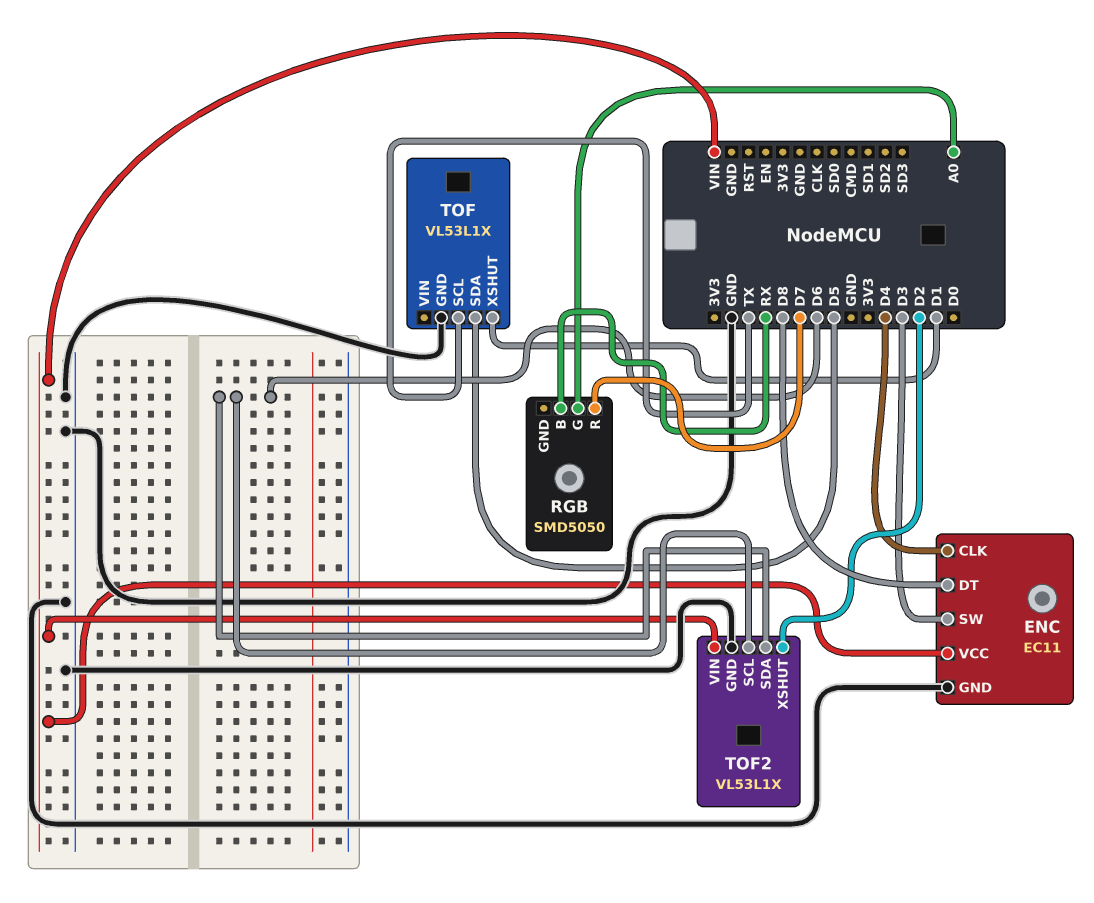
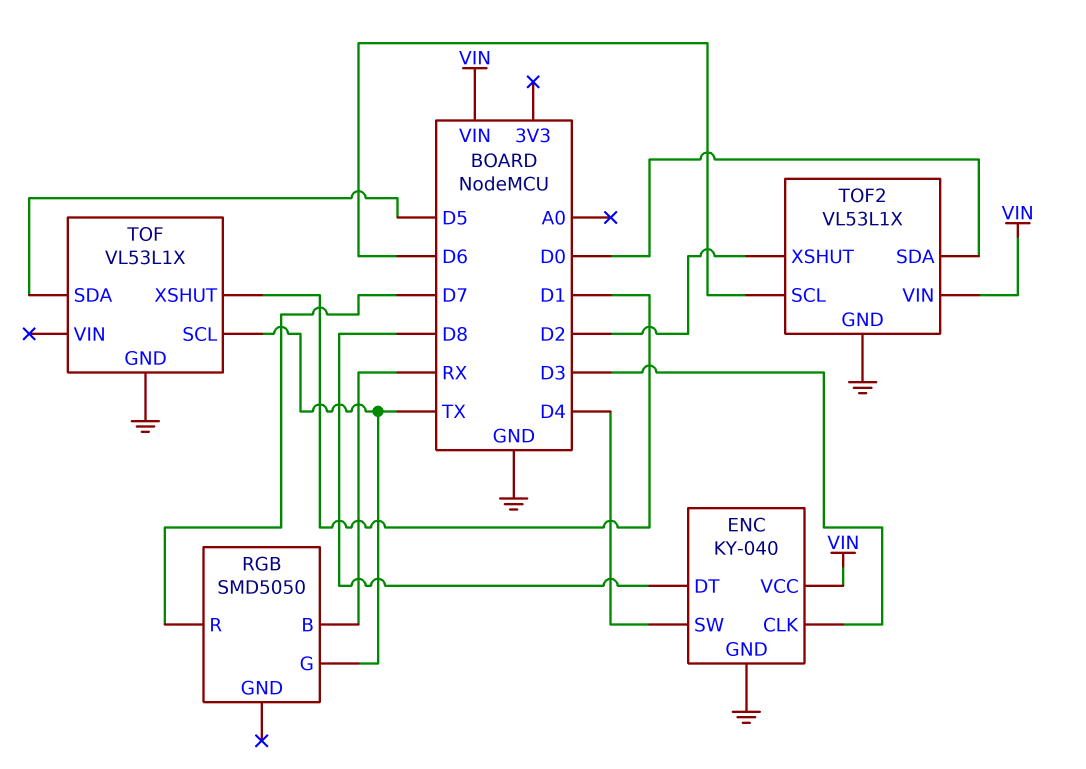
ENC: EC11 -> KY-040
ENC pin CLK: D4 -> D3
ENC pin SW: D3 -> D4
RGB pin G: A0 -> TX
TOF2 pin SDA: D6 -> D0

